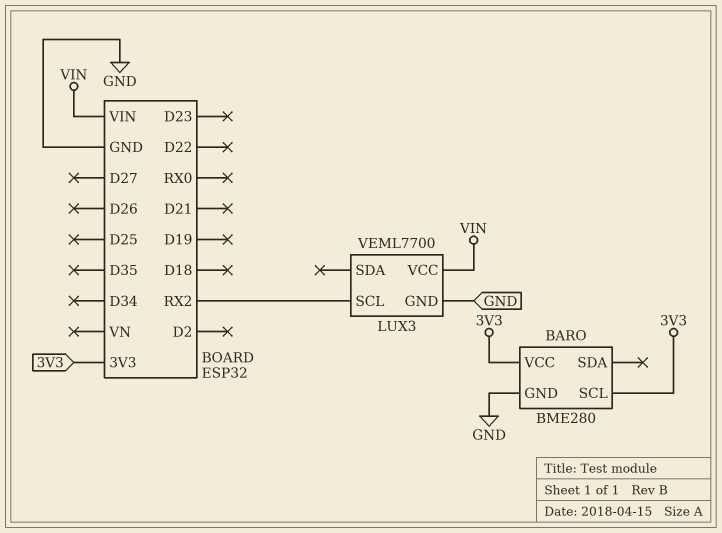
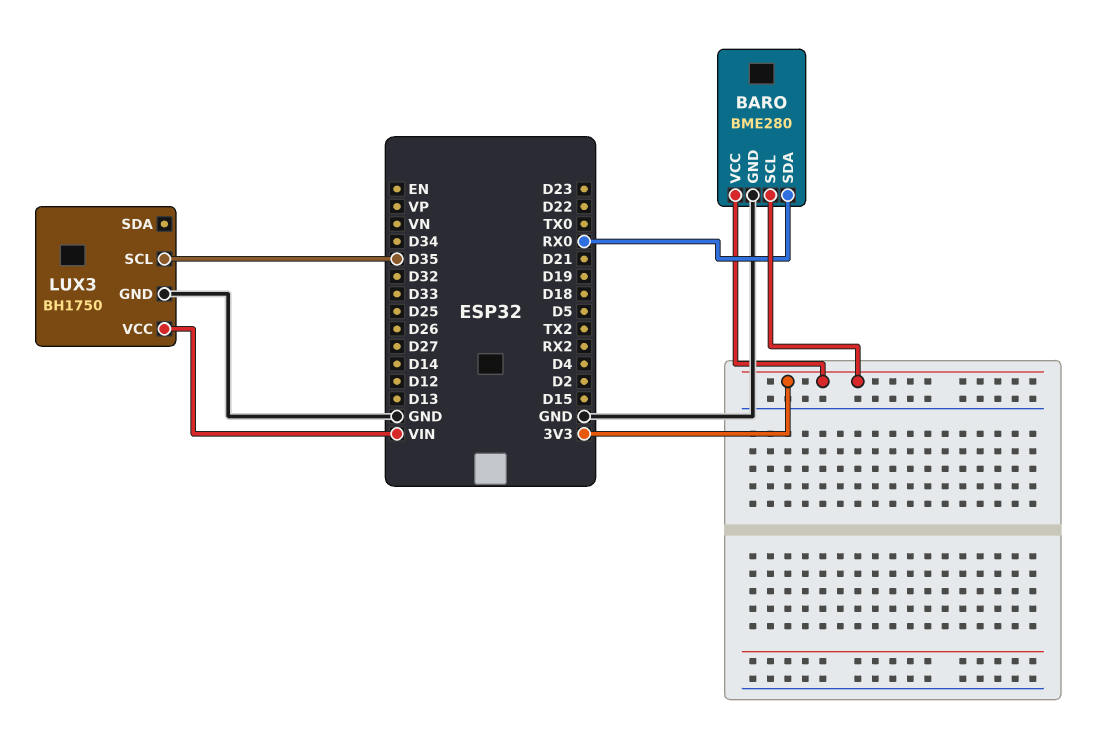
BARO pin SDA: none -> RX0
LUX3: VEML7700 -> BH1750
LUX3 pin SCL: RX2 -> D35

